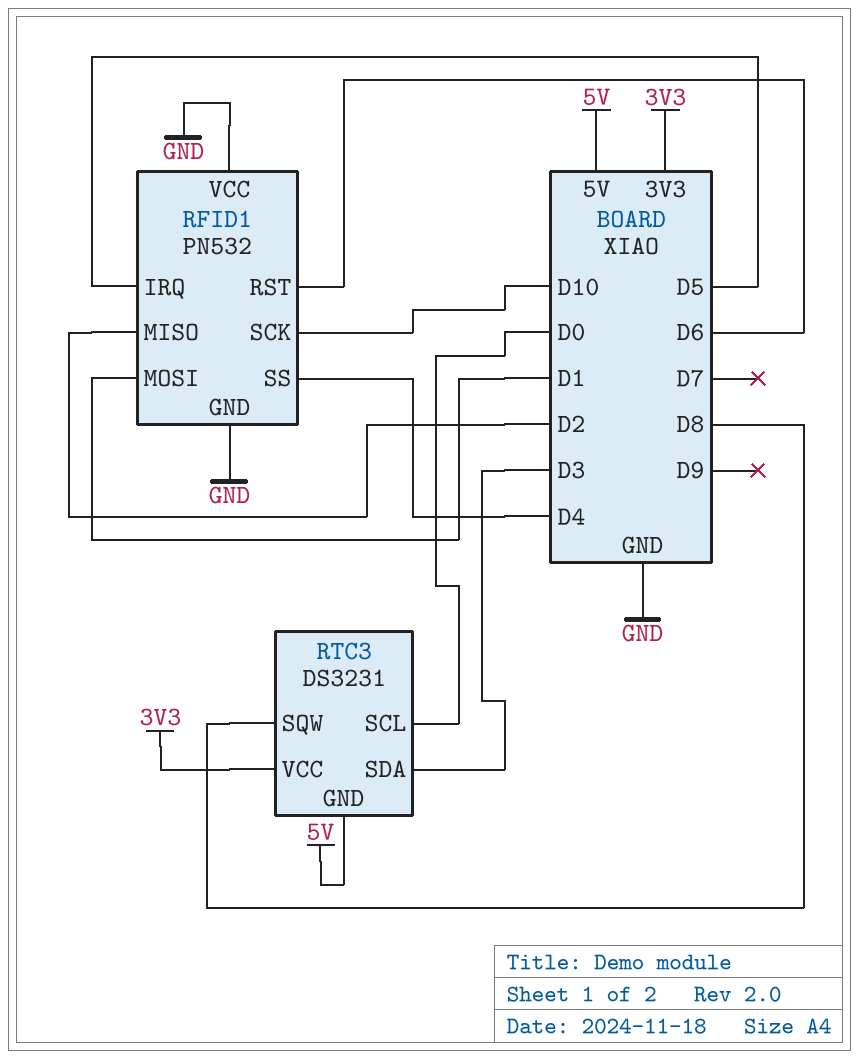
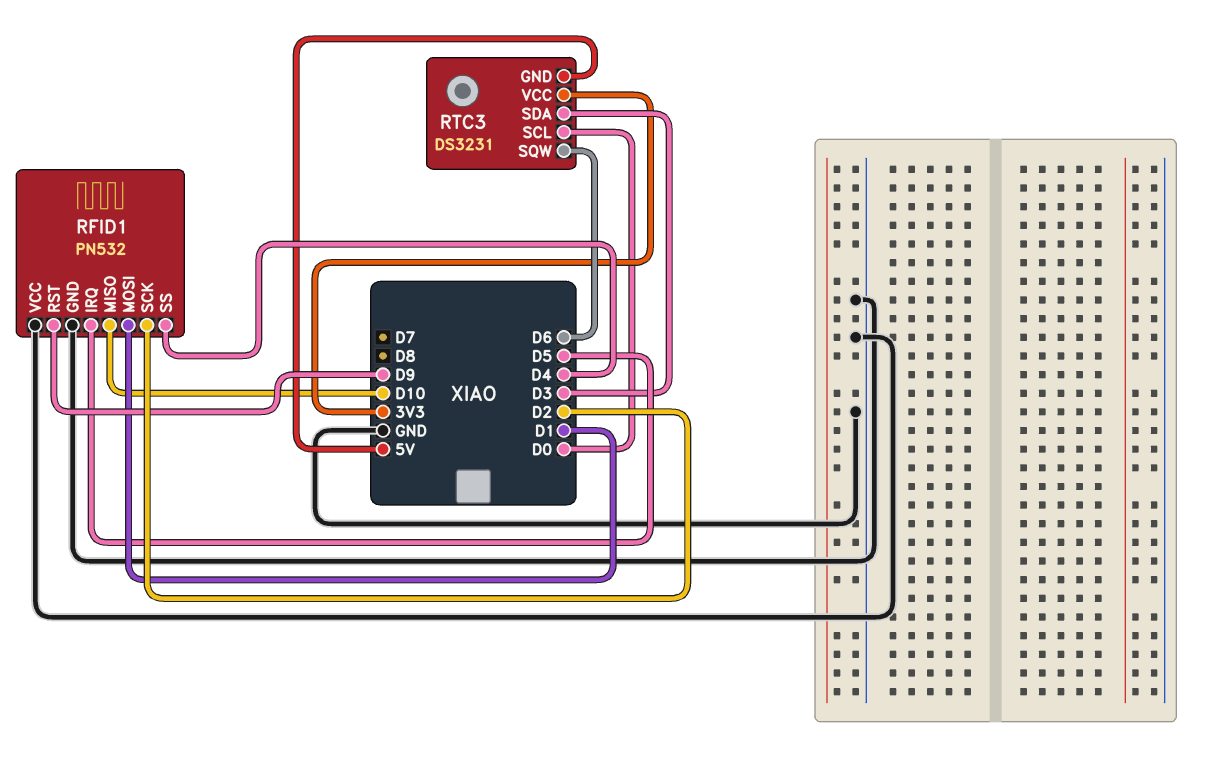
RFID1 pin MISO: D2 -> D10
RFID1 pin RST: D6 -> D9
RFID1 pin SCK: D10 -> D2
RTC3 pin SQW: D8 -> D6

